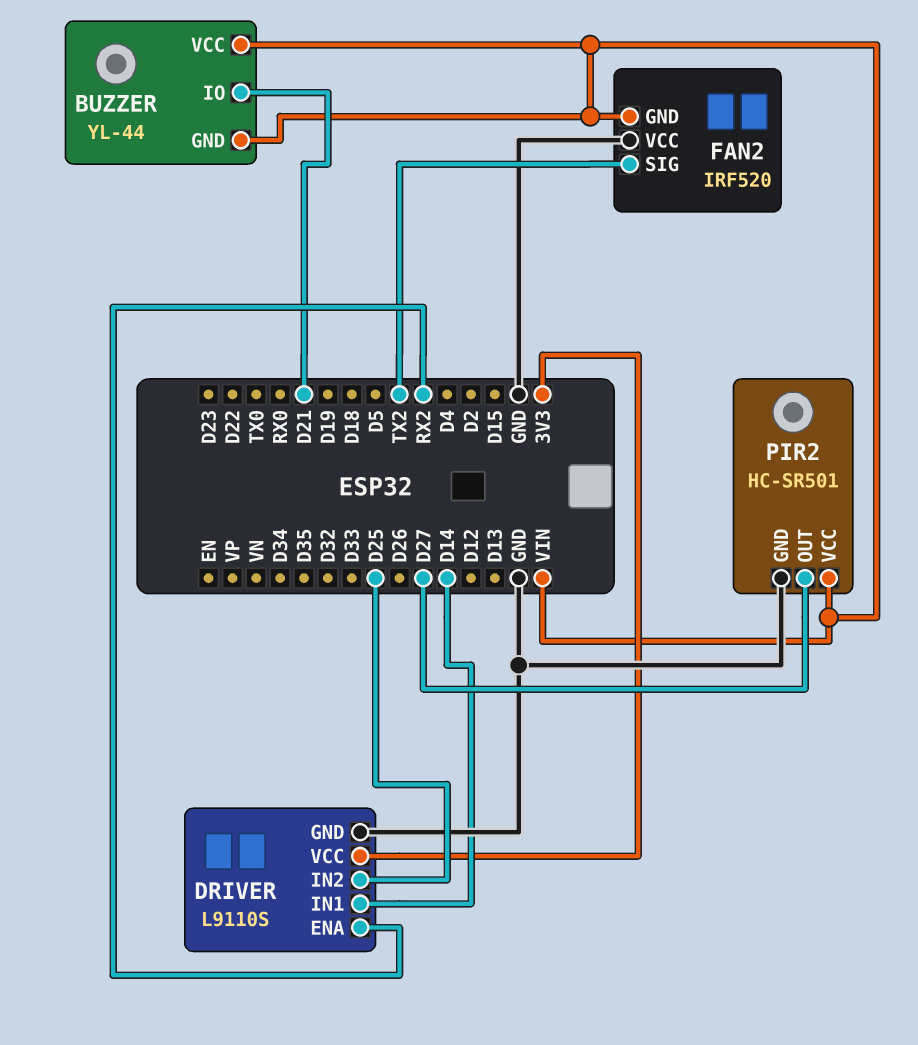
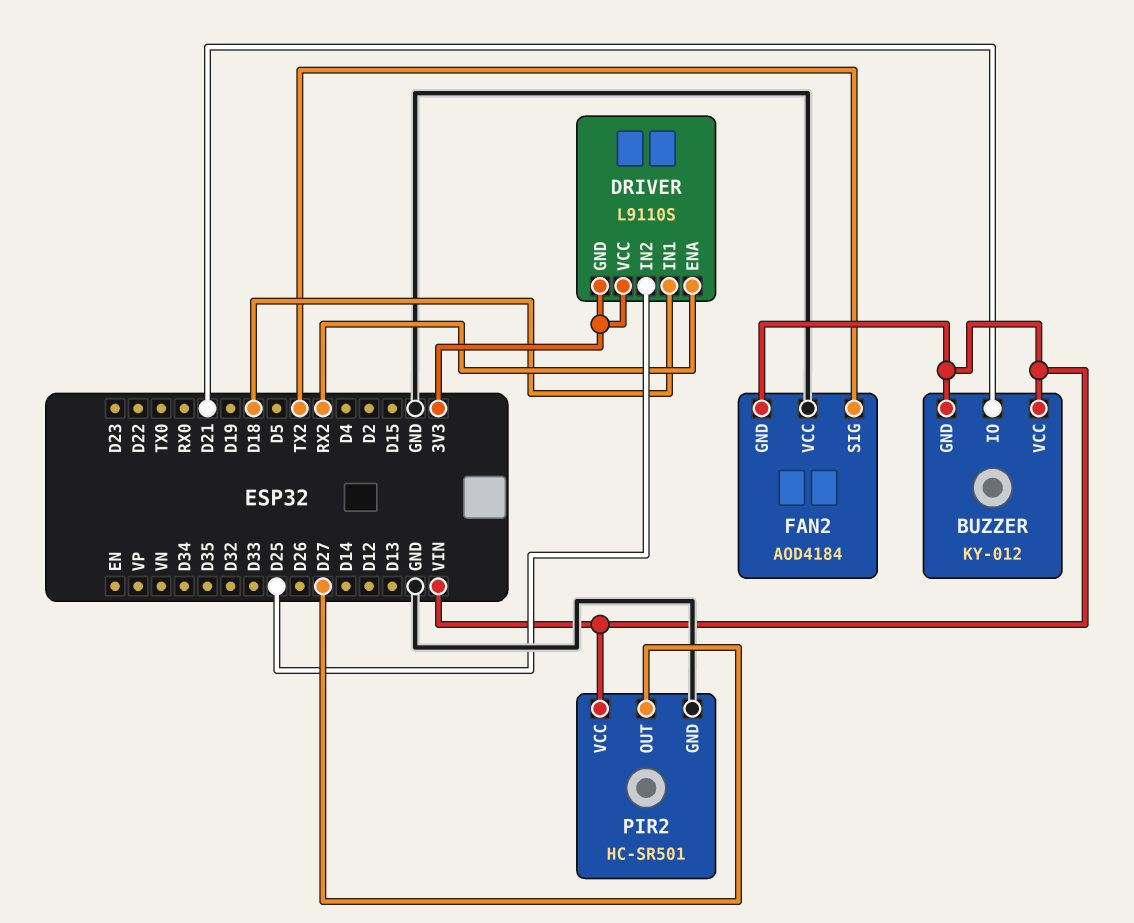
BUZZER: YL-44 -> KY-012
DRIVER pin GND: GND -> 3V3
DRIVER pin IN1: D14 -> D18
FAN2: IRF520 -> AOD4184

